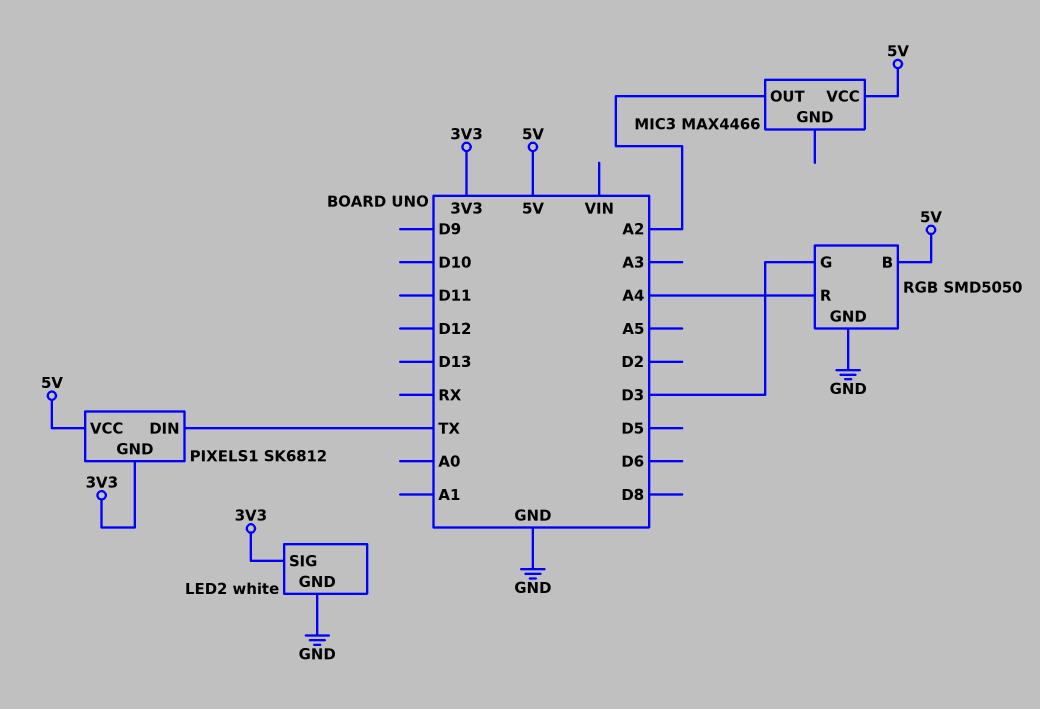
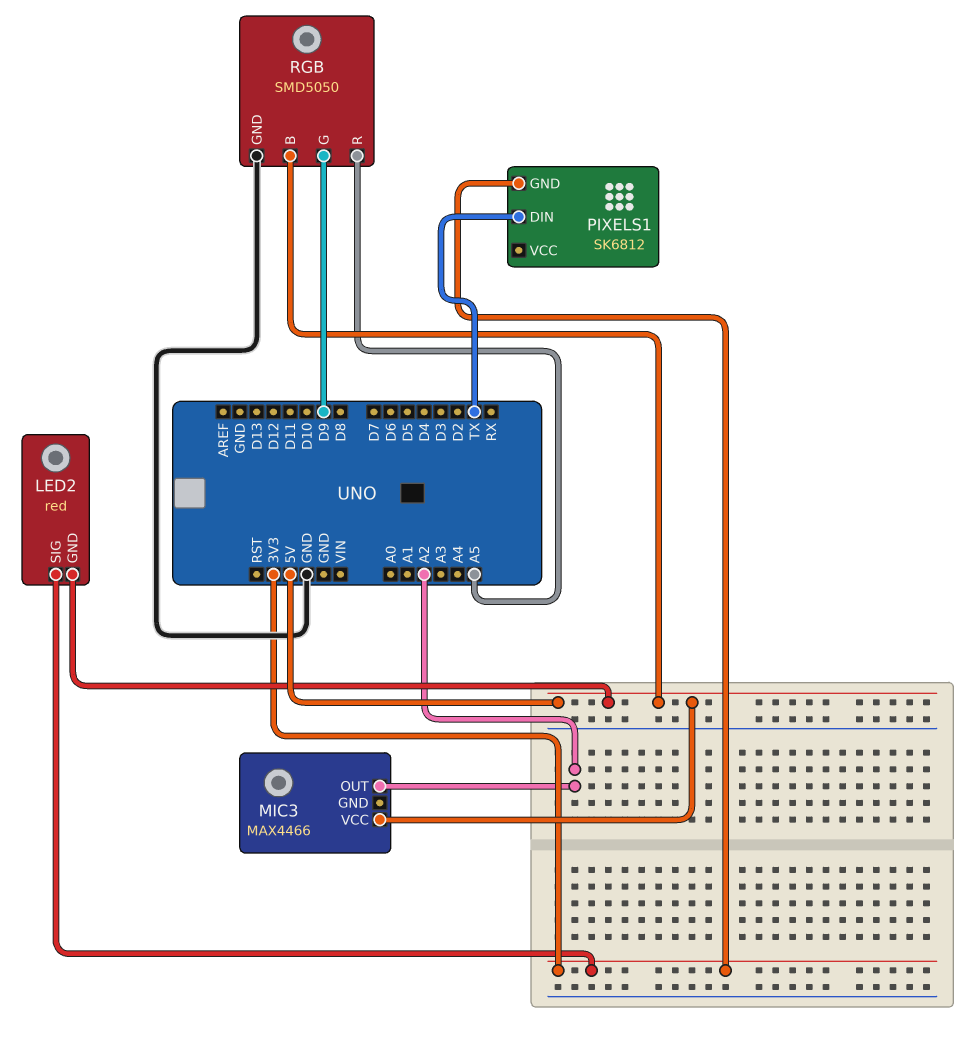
LED2: white -> red
LED2 pin GND: GND -> 5V
PIXELS1 pin VCC: 5V -> none
RGB pin G: D3 -> D9
RGB pin R: A4 -> A5

